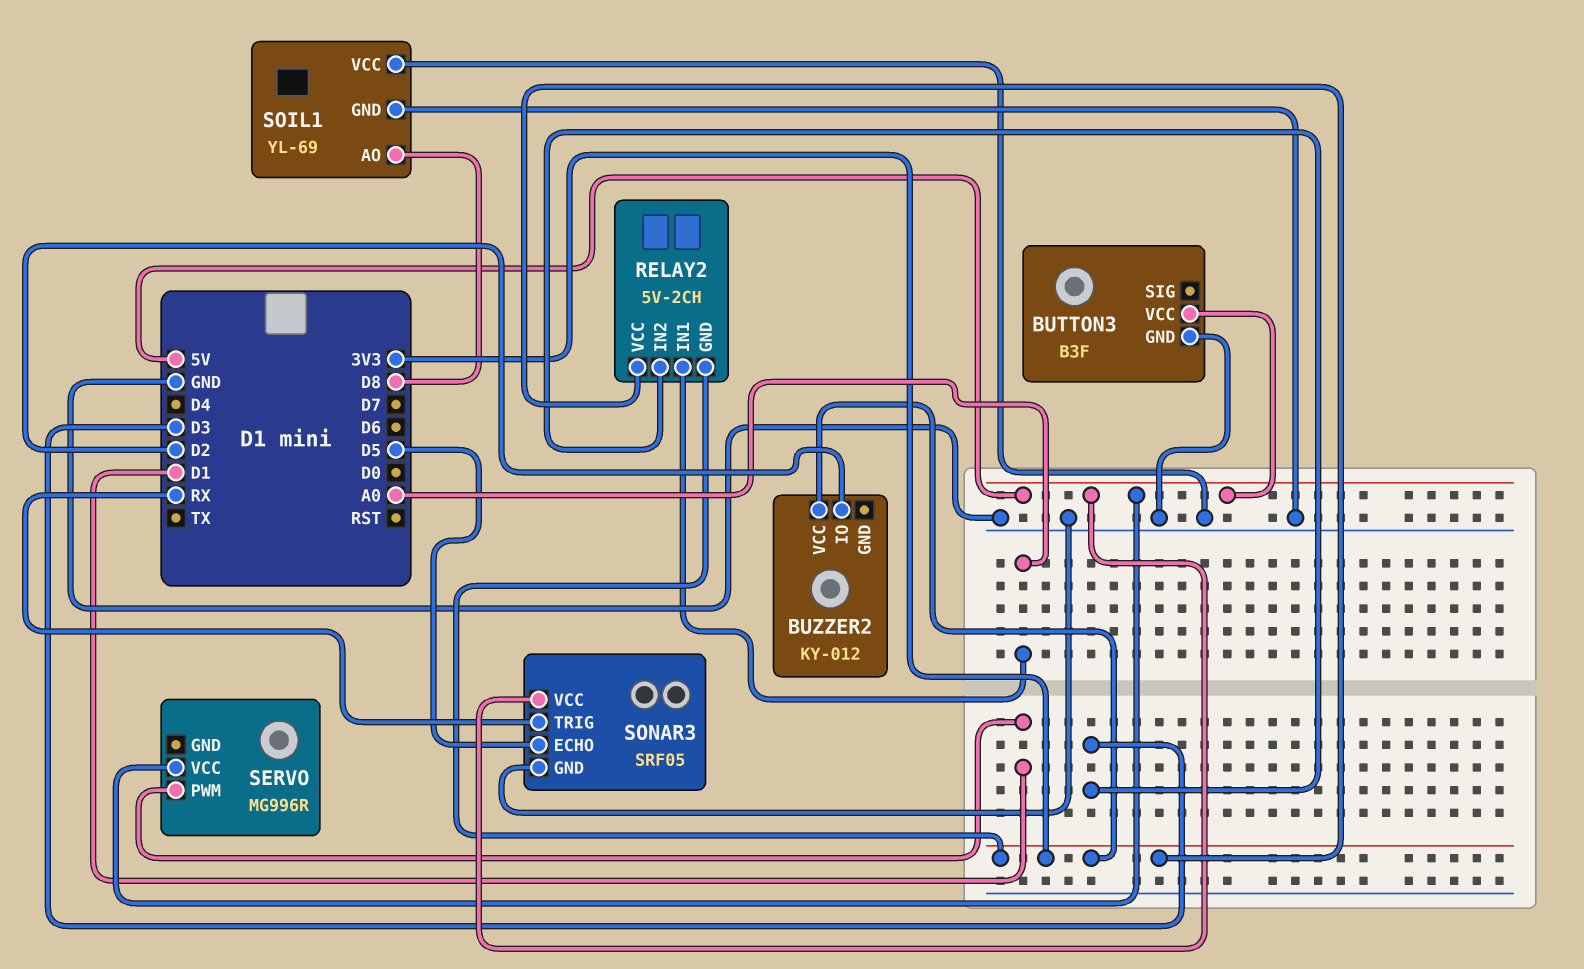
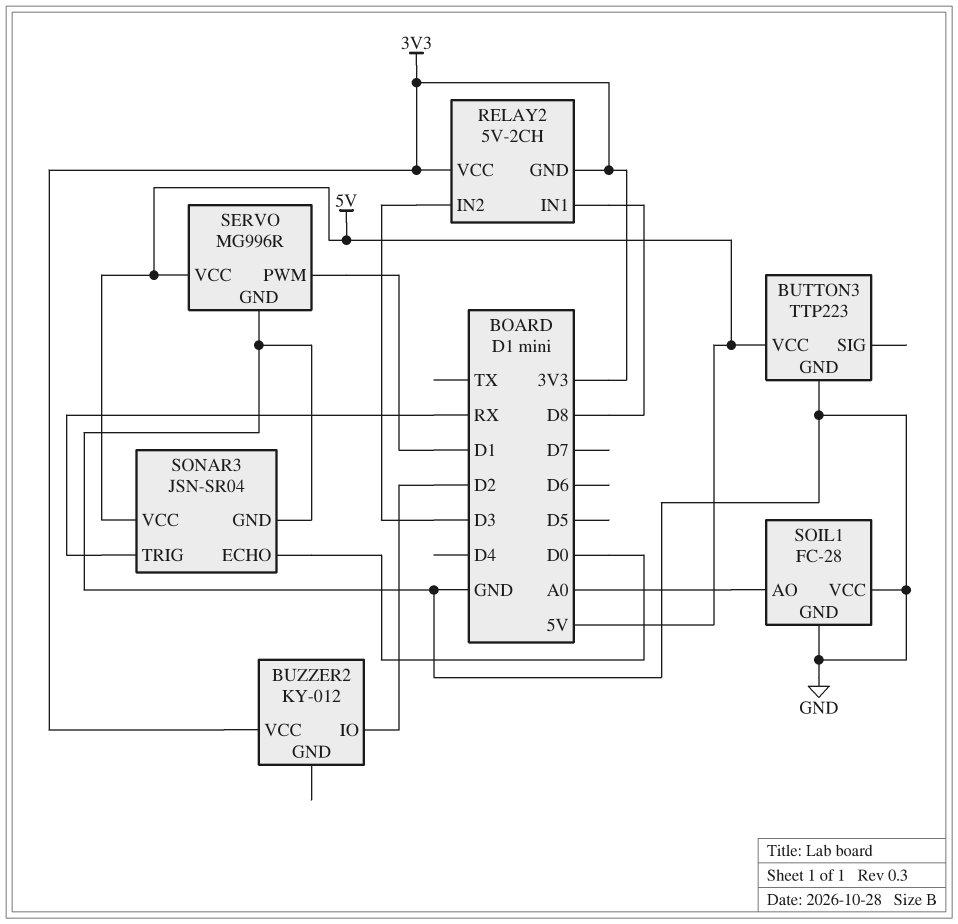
BUTTON3: B3F -> TTP223
RELAY2 pin IN1: A0 -> D8
SERVO pin GND: none -> GND
SOIL1: YL-69 -> FC-28
SOIL1 pin AO: D8 -> A0
SONAR3: SRF05 -> JSN-SR04
SONAR3 pin ECHO: D5 -> D0

